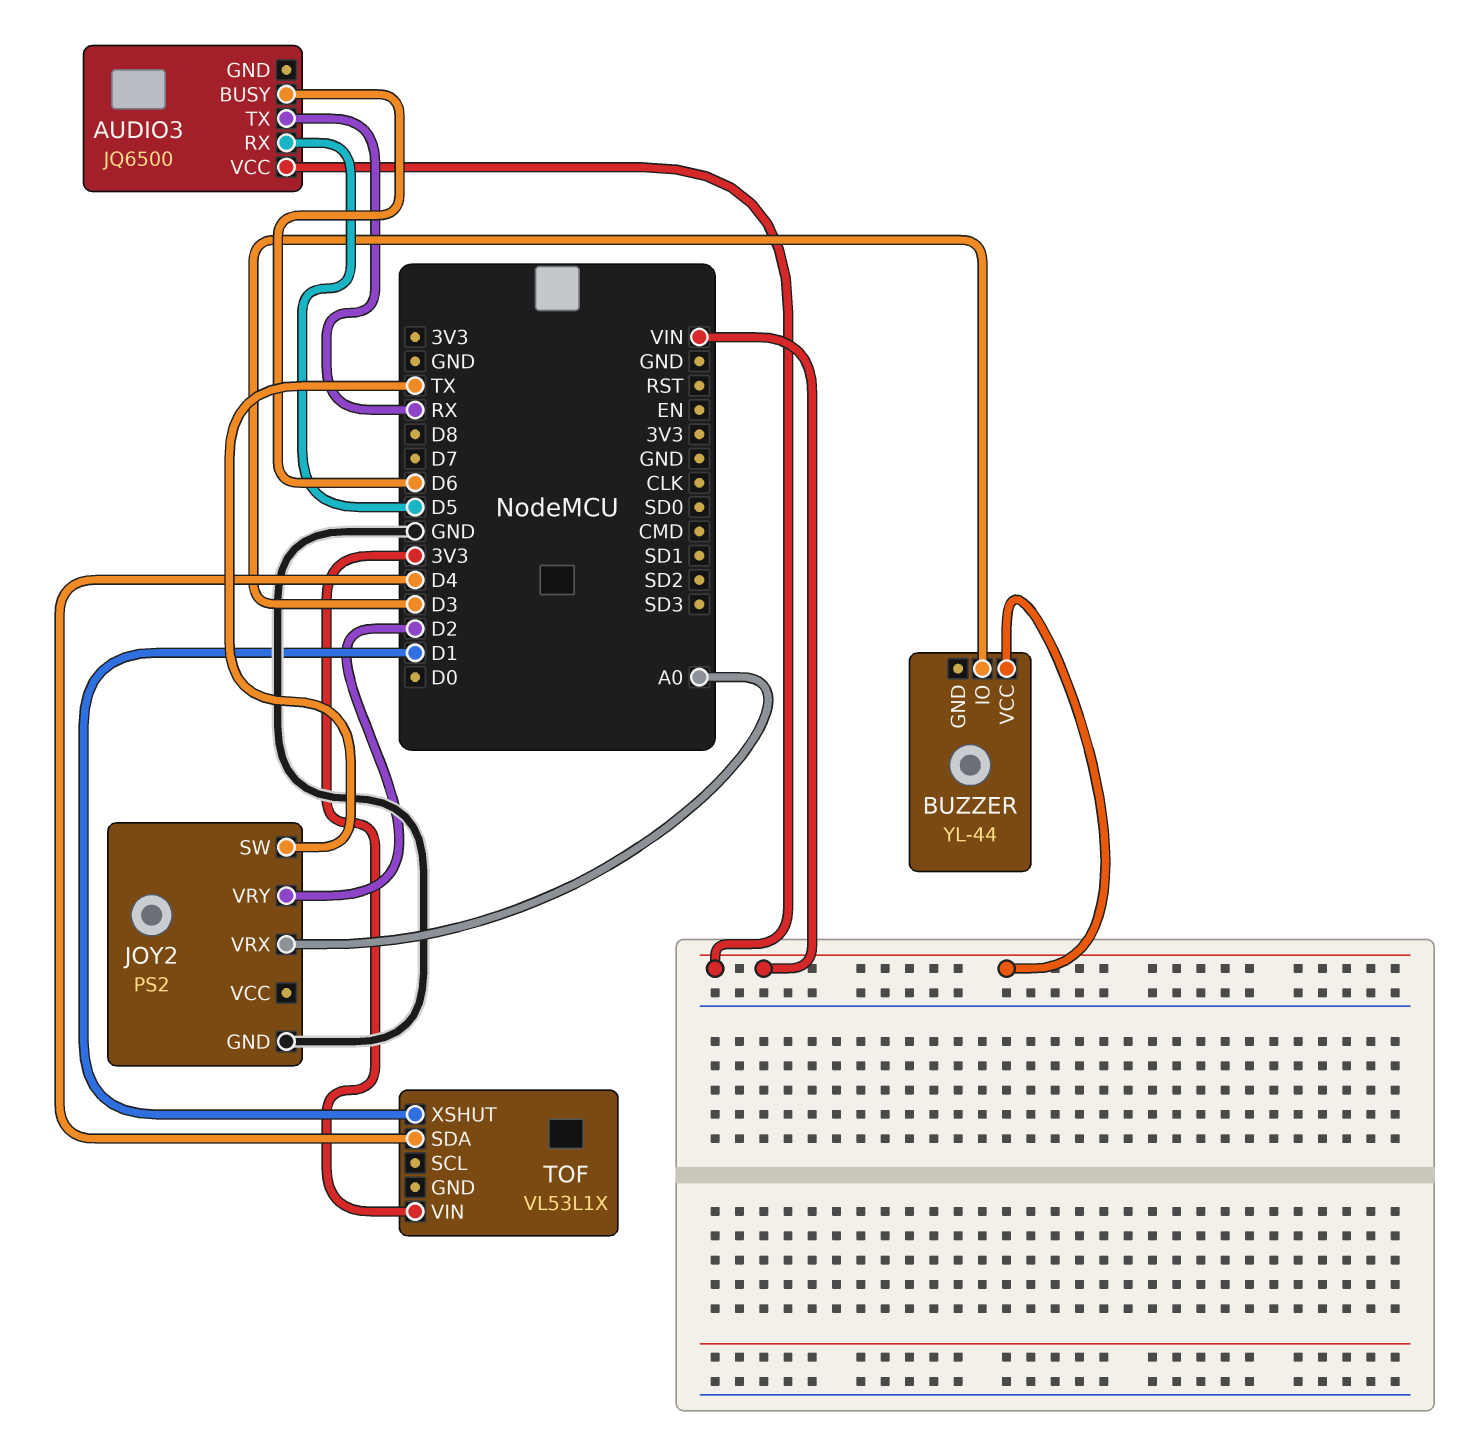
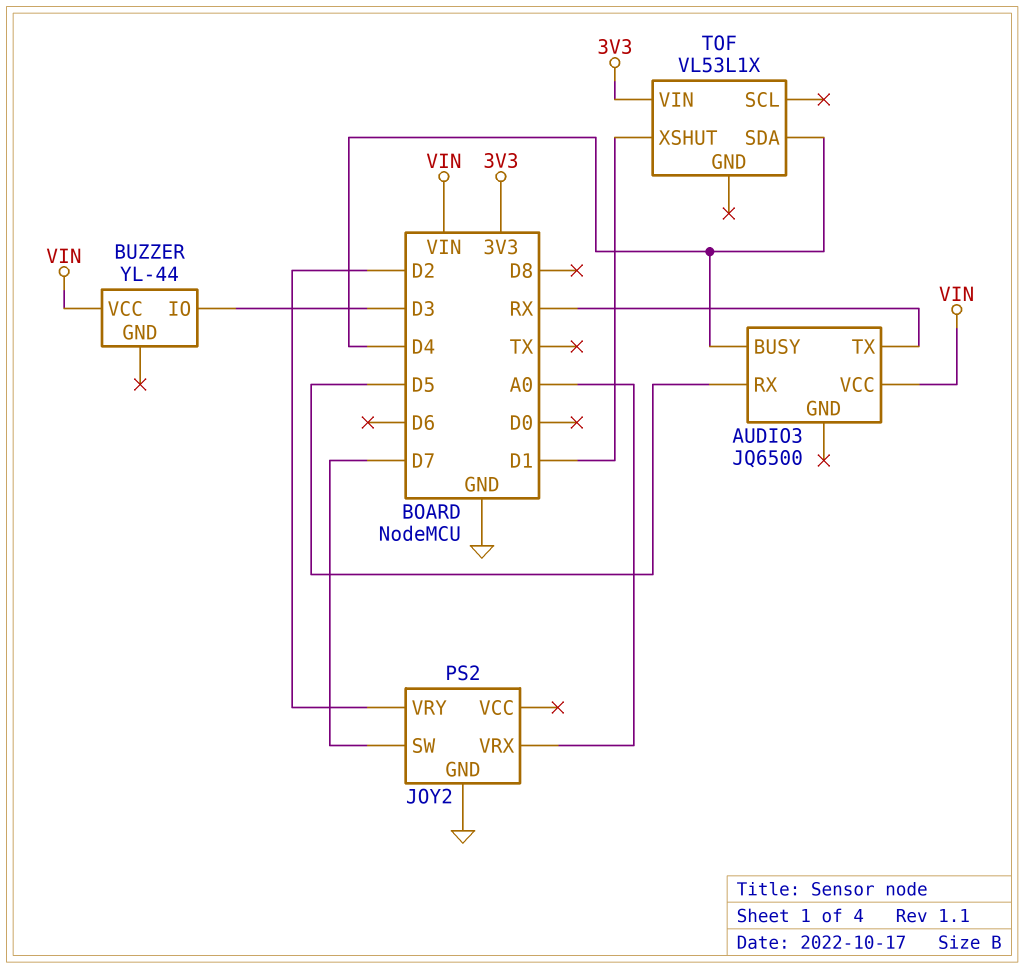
AUDIO3 pin BUSY: D6 -> D4
JOY2 pin SW: TX -> D7

